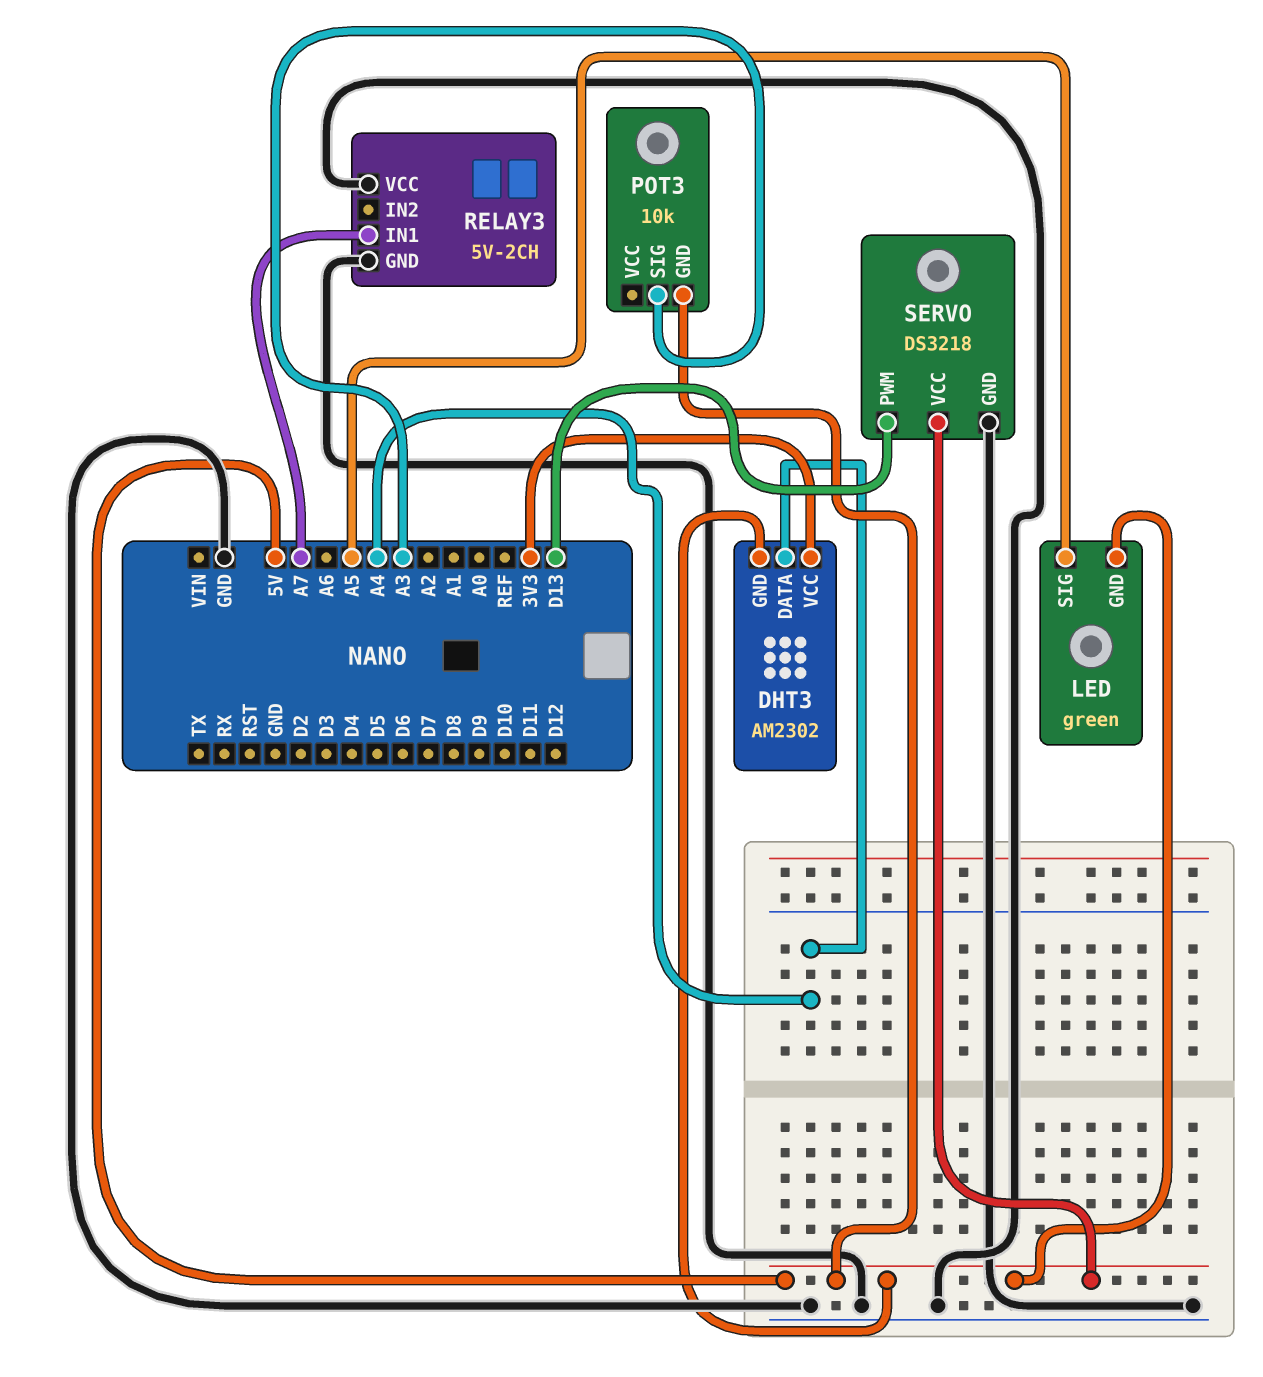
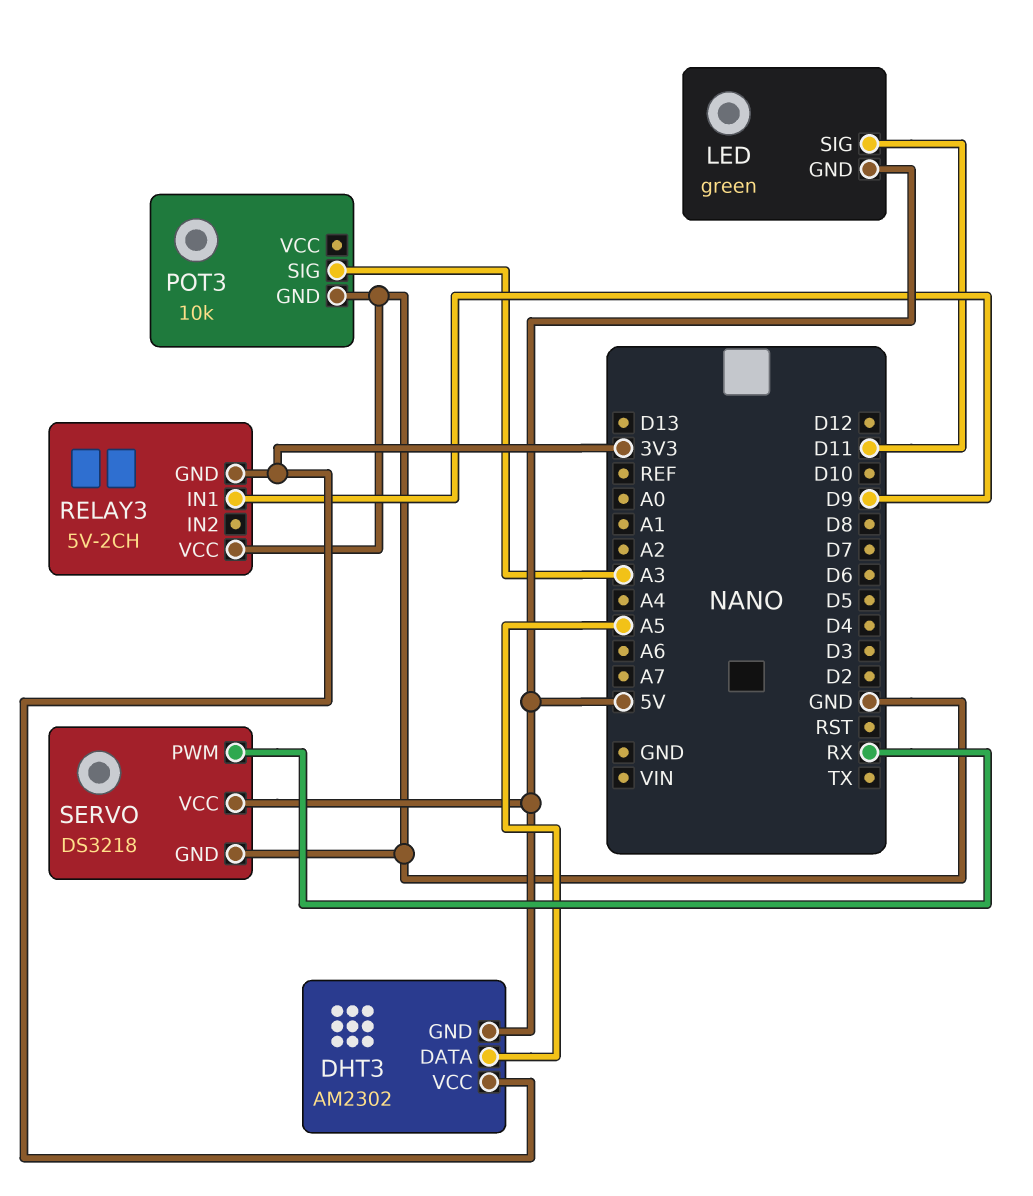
DHT3 pin DATA: A4 -> A5
LED pin SIG: A5 -> D11
POT3 pin GND: 5V -> GND
RELAY3 pin GND: GND -> 3V3
RELAY3 pin IN1: A7 -> D9
SERVO pin PWM: D13 -> RX

